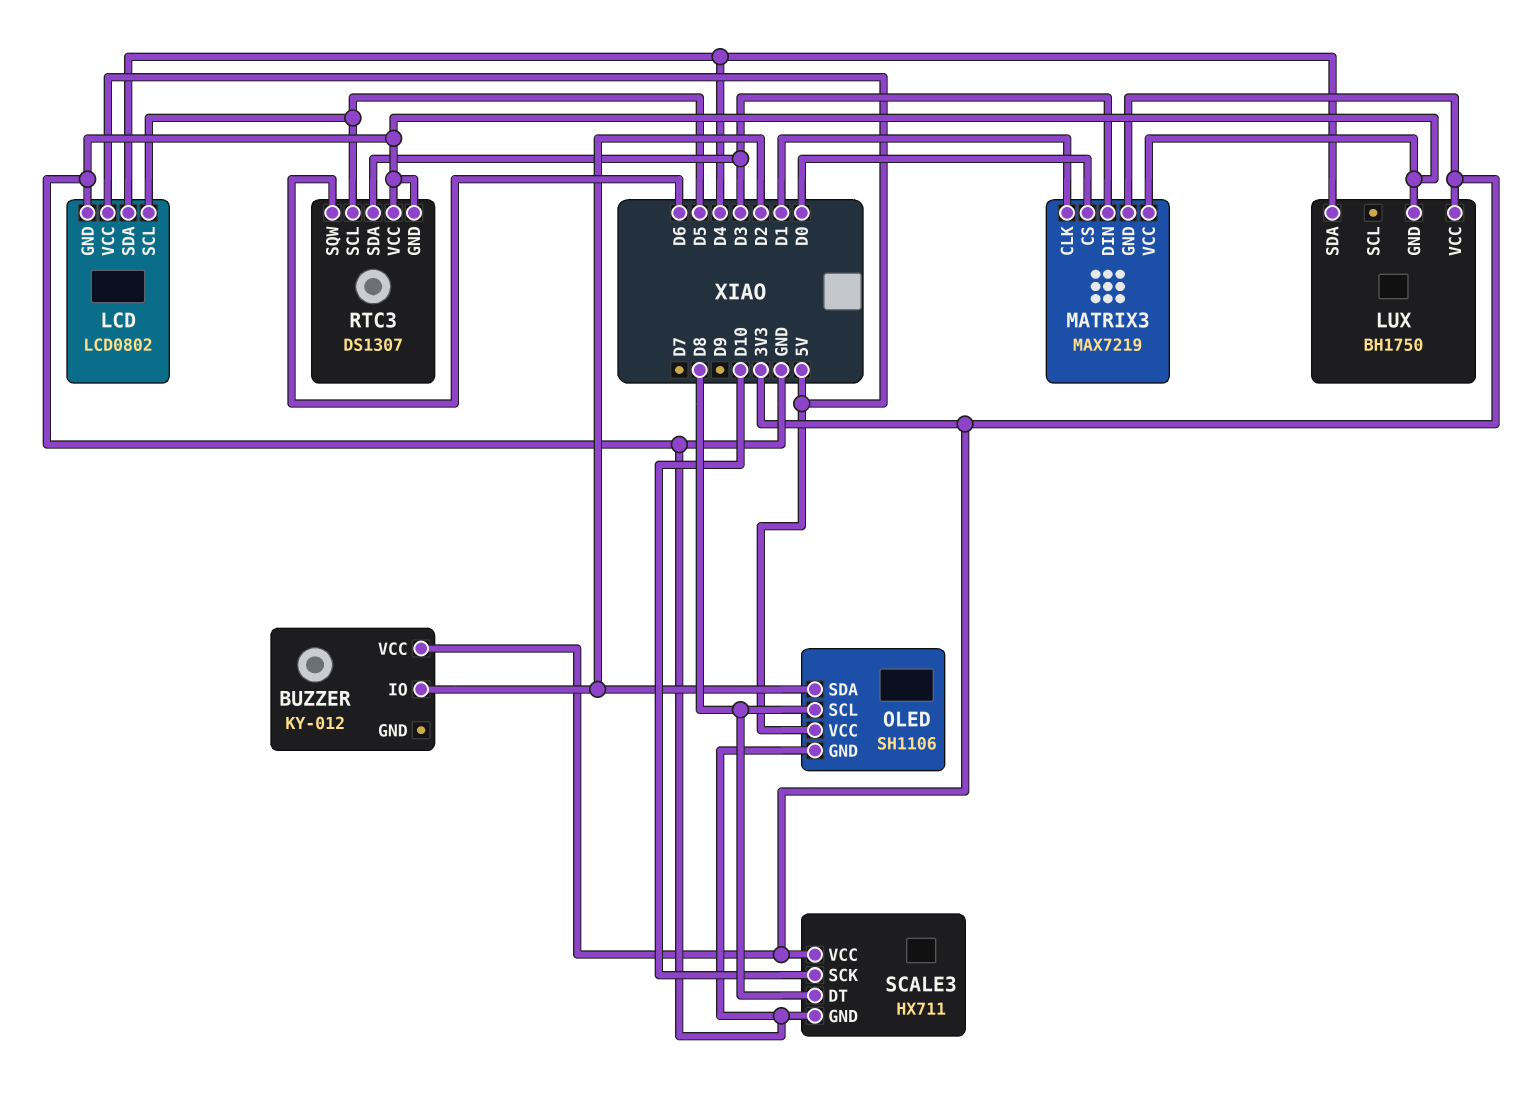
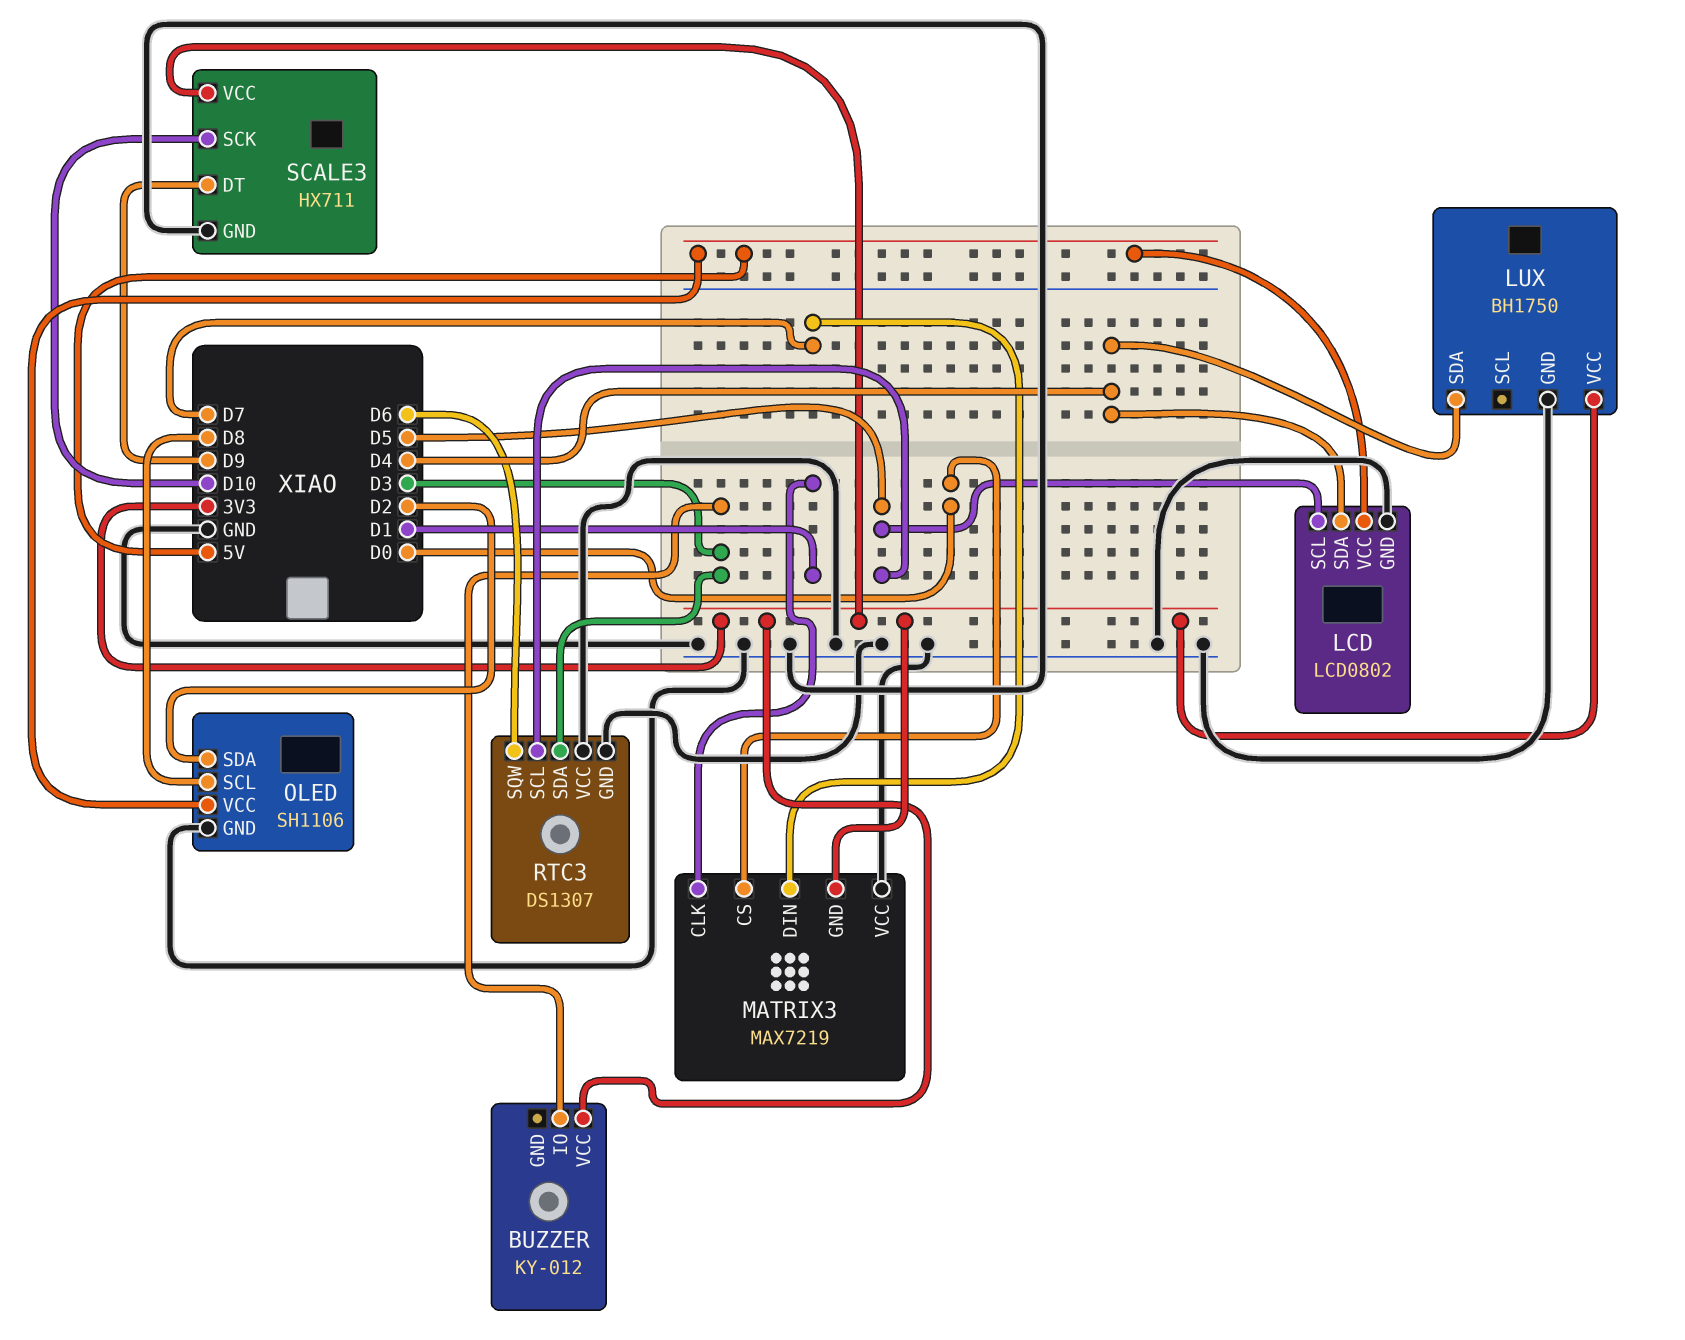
BUZZER pin IO: D2 -> D3
MATRIX3 pin DIN: D3 -> D7
SCALE3 pin DT: D8 -> D9

